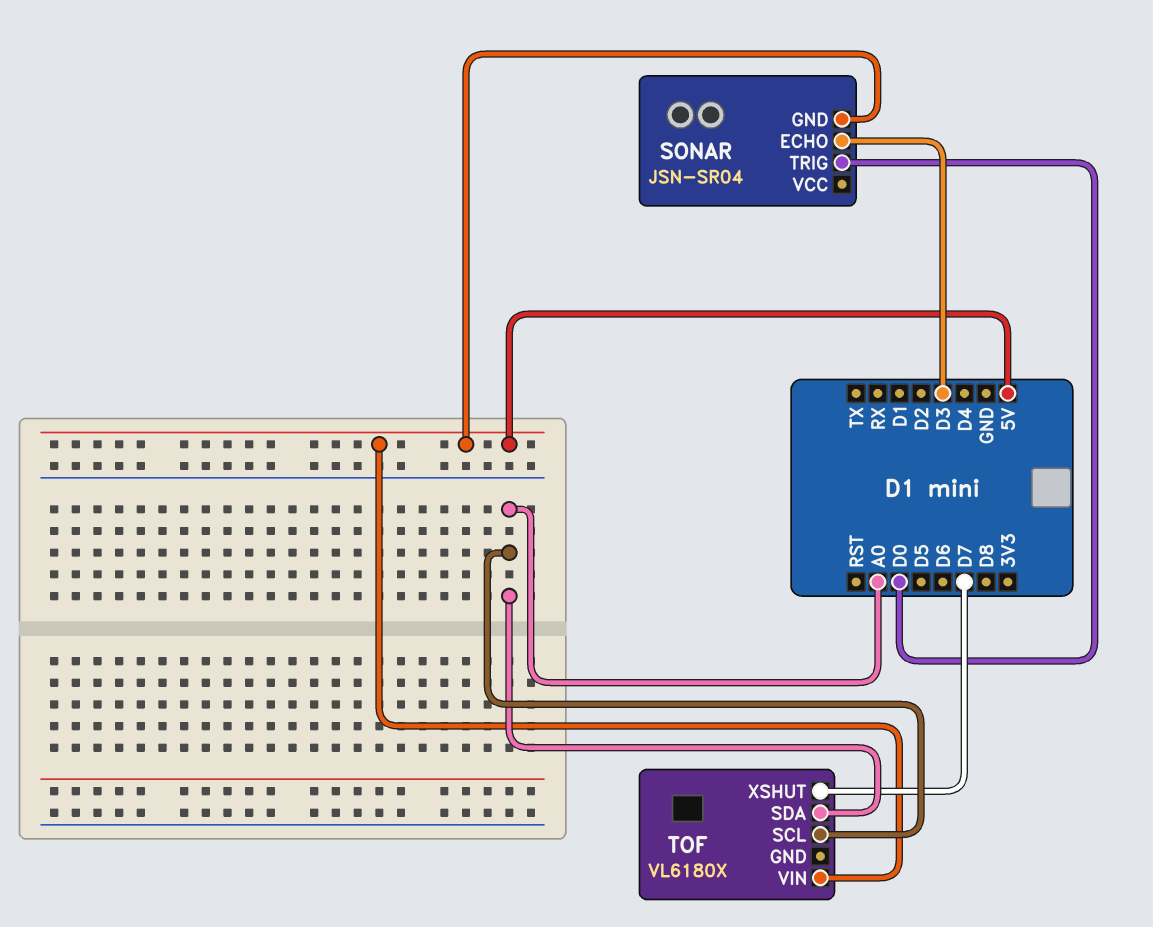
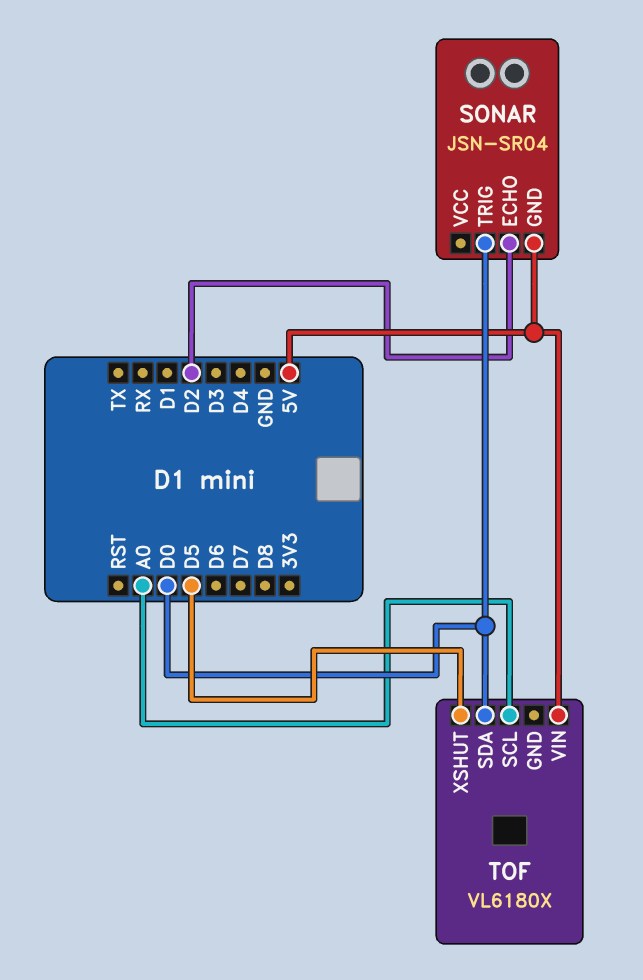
SONAR pin ECHO: D3 -> D2
TOF pin SDA: A0 -> D0
TOF pin XSHUT: D7 -> D5

